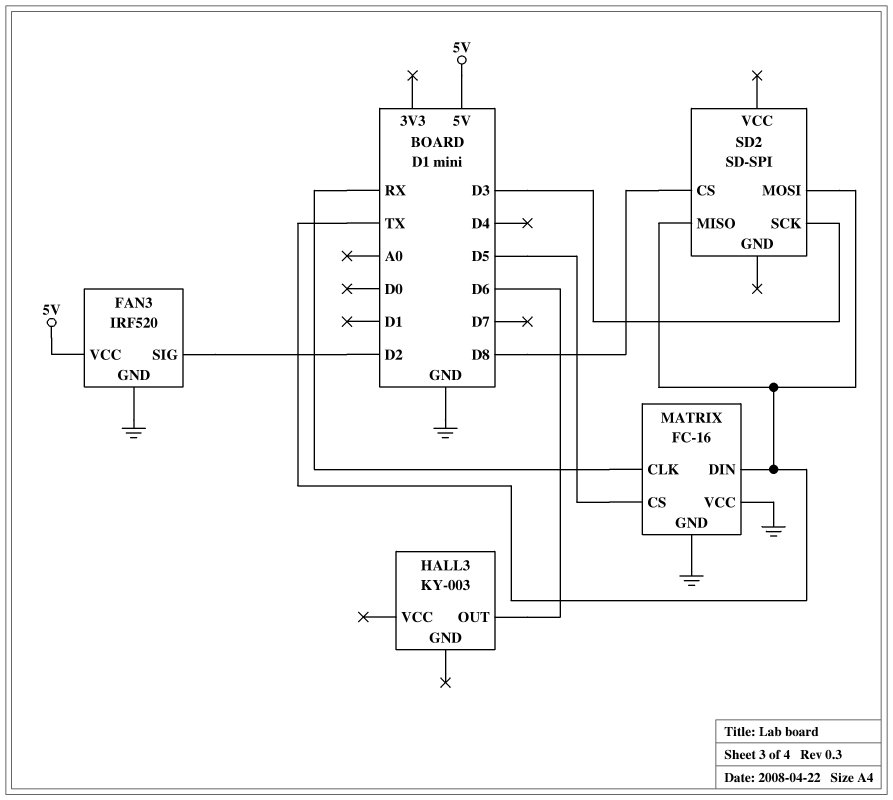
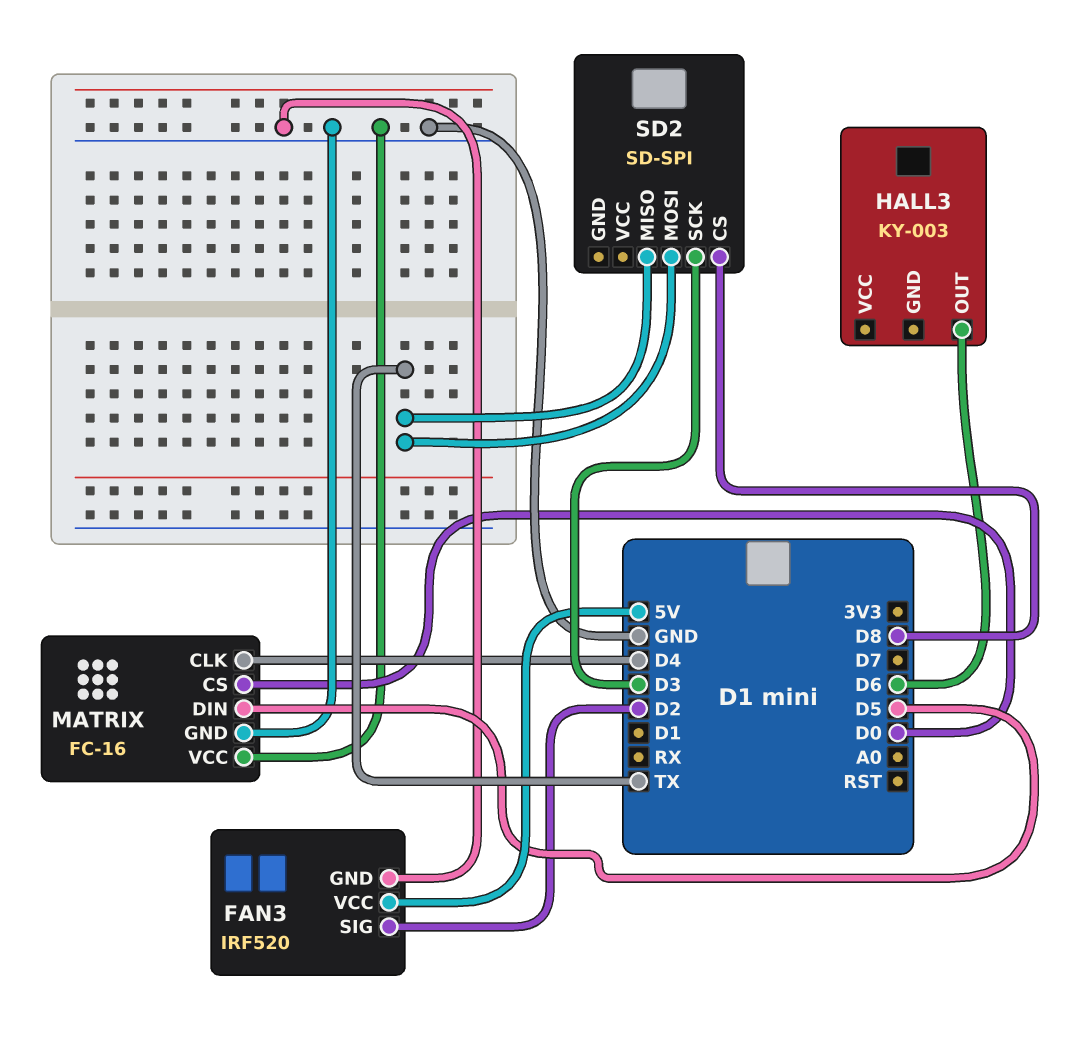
MATRIX pin CLK: RX -> D4
MATRIX pin CS: D5 -> D0
MATRIX pin DIN: TX -> D5

